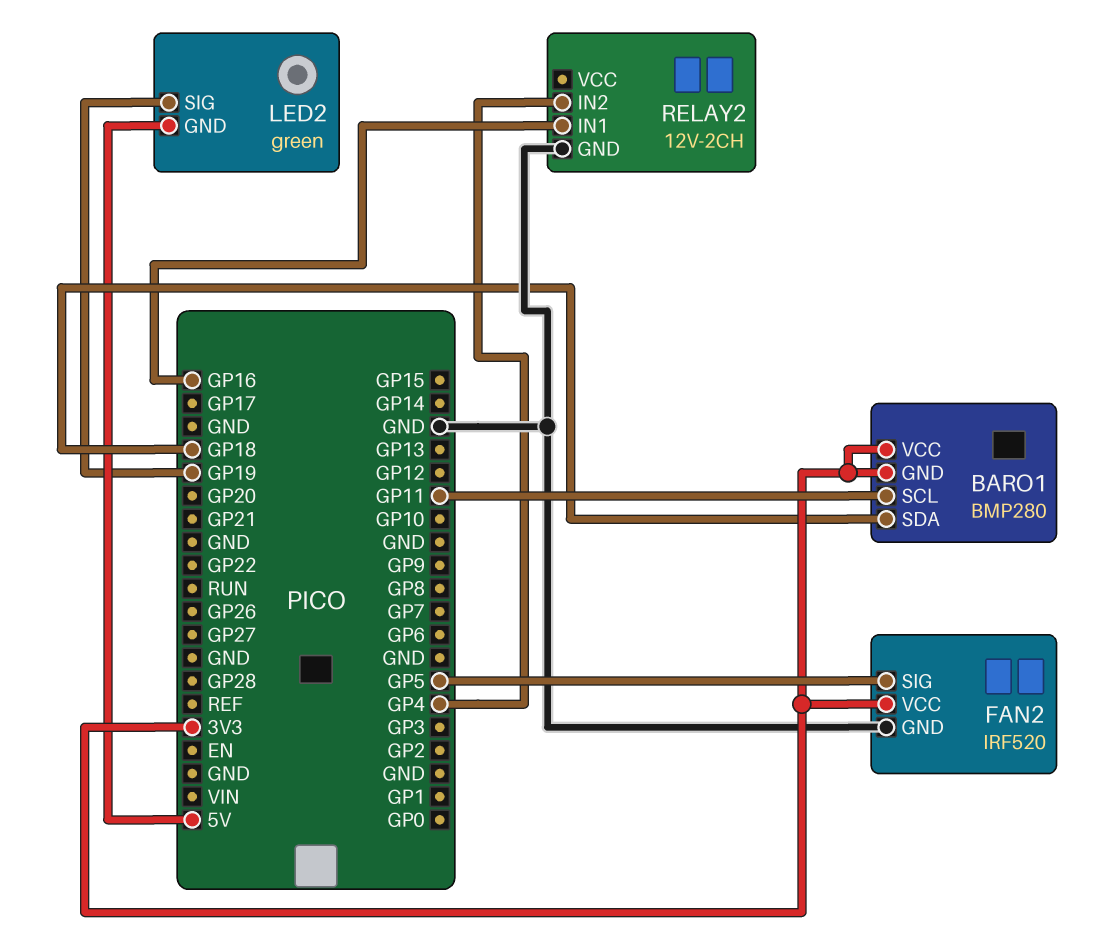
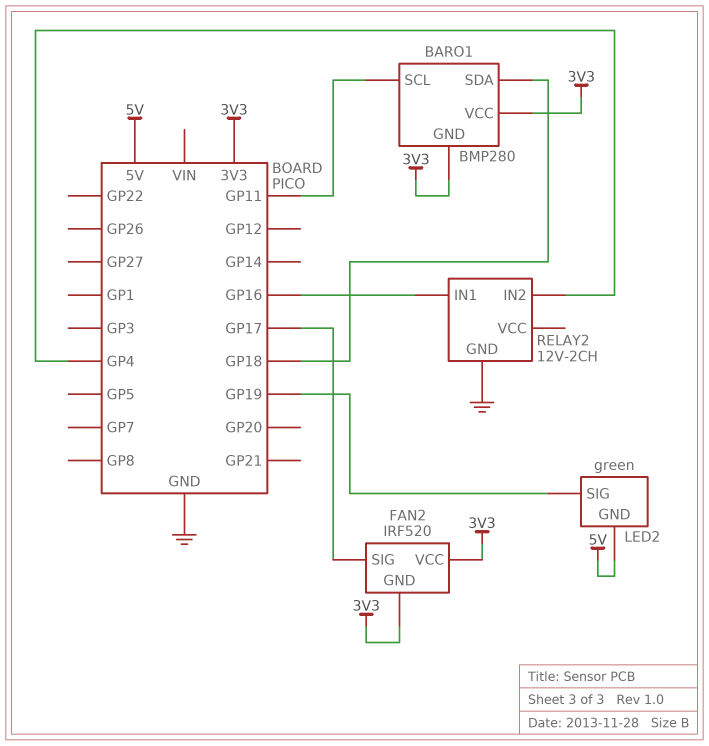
FAN2 pin GND: GND -> 3V3
FAN2 pin SIG: GP5 -> GP17

